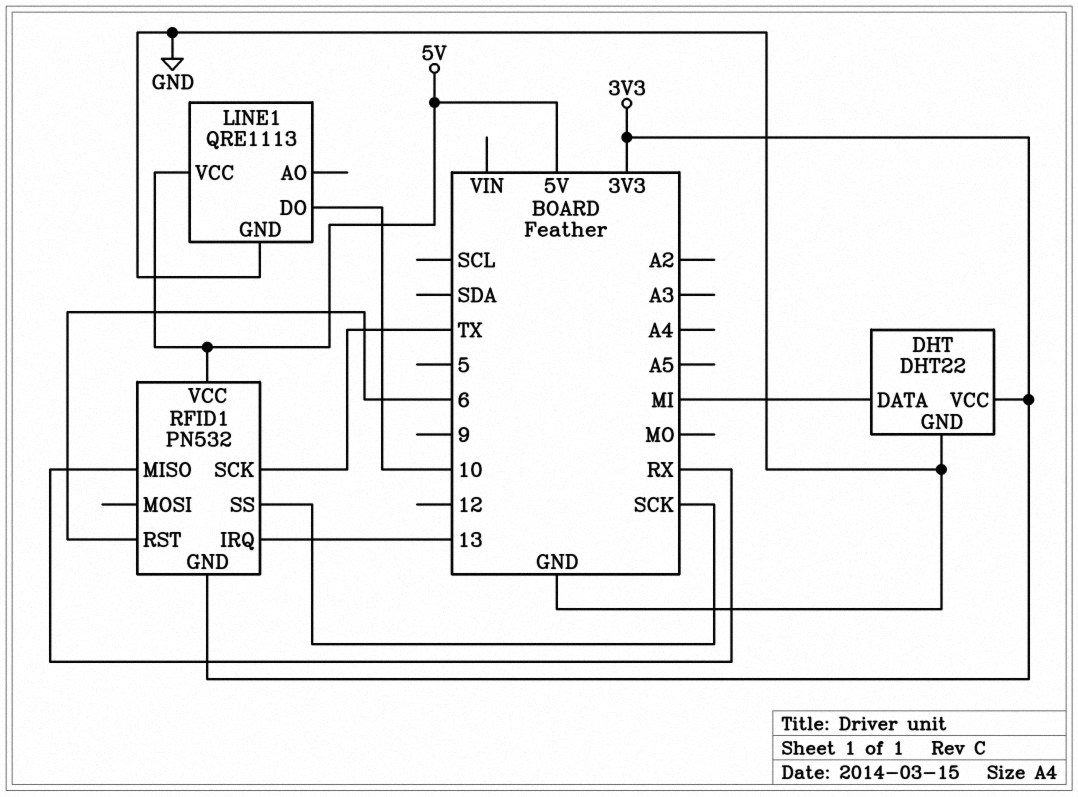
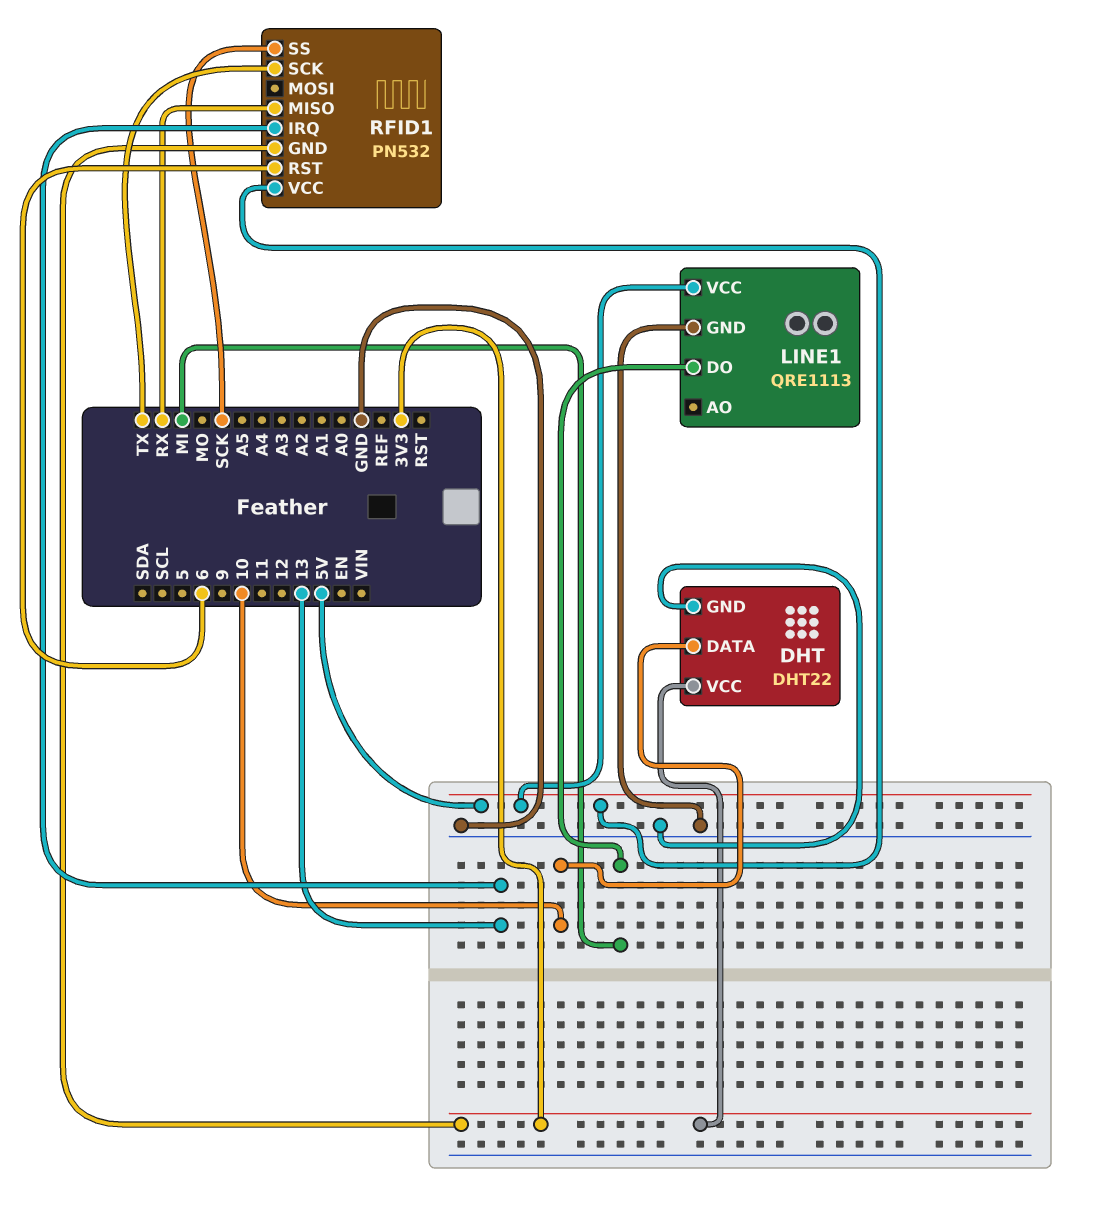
DHT pin DATA: MI -> 10
LINE1 pin DO: 10 -> MI

